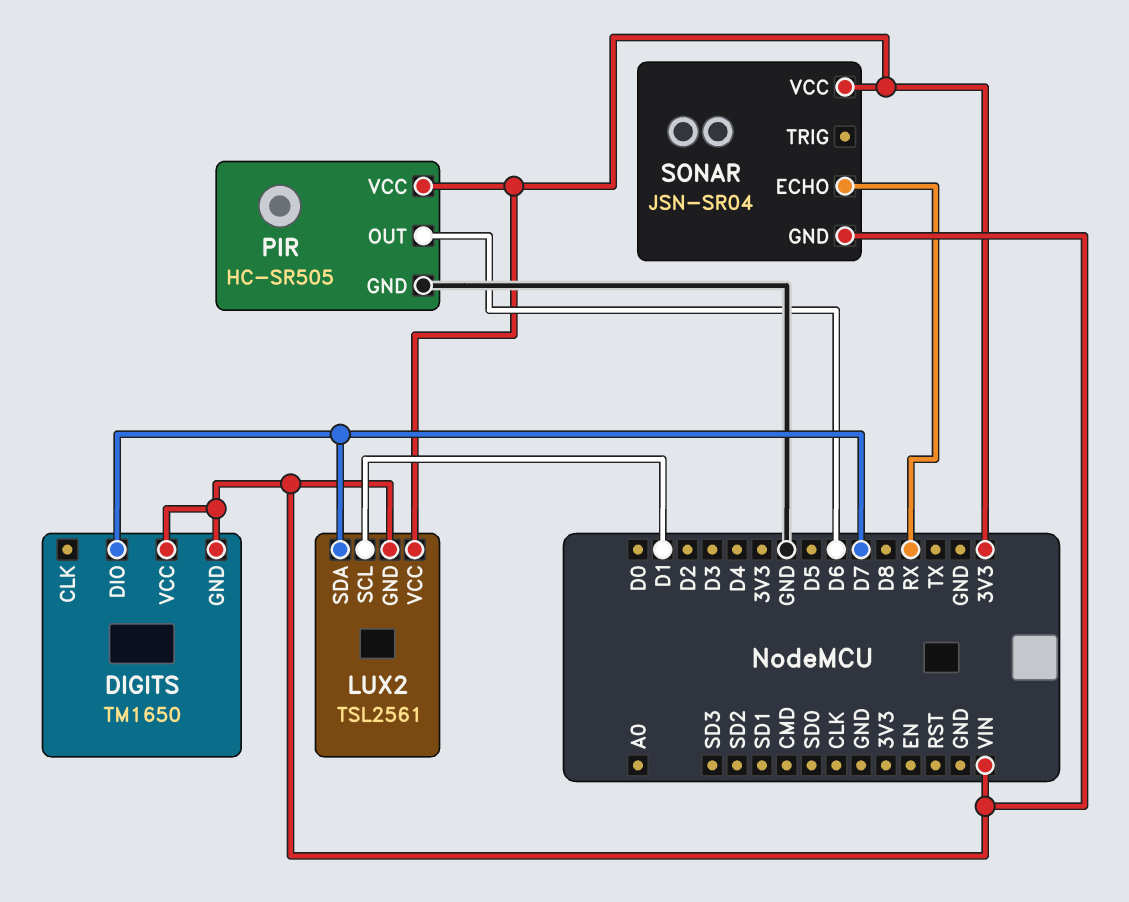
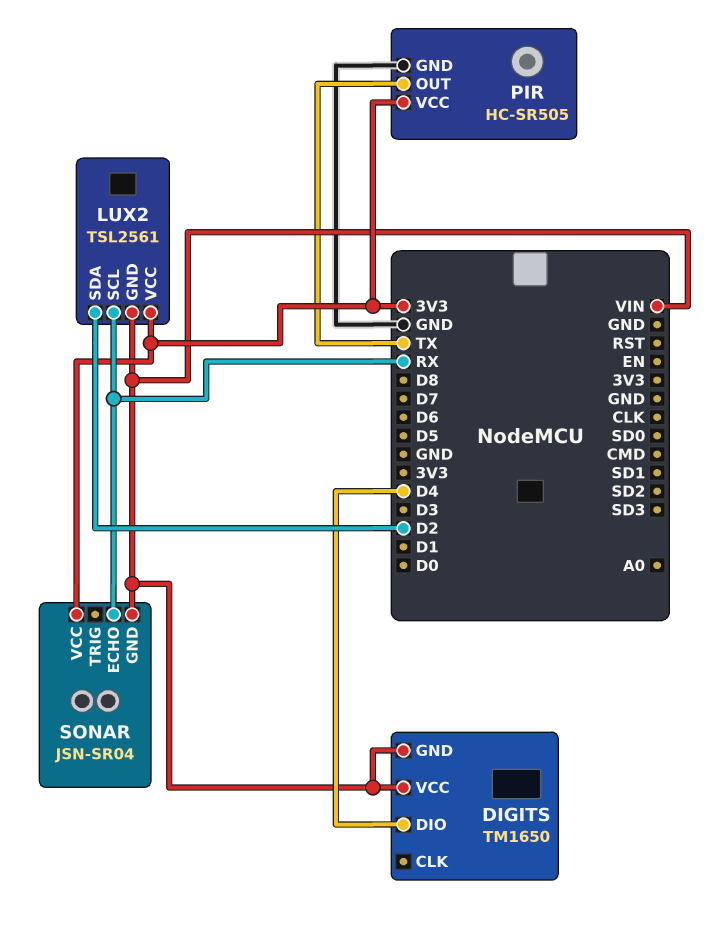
DIGITS pin DIO: D7 -> D4
LUX2 pin SCL: D1 -> RX
LUX2 pin SDA: D7 -> D2
PIR pin OUT: D6 -> TX

